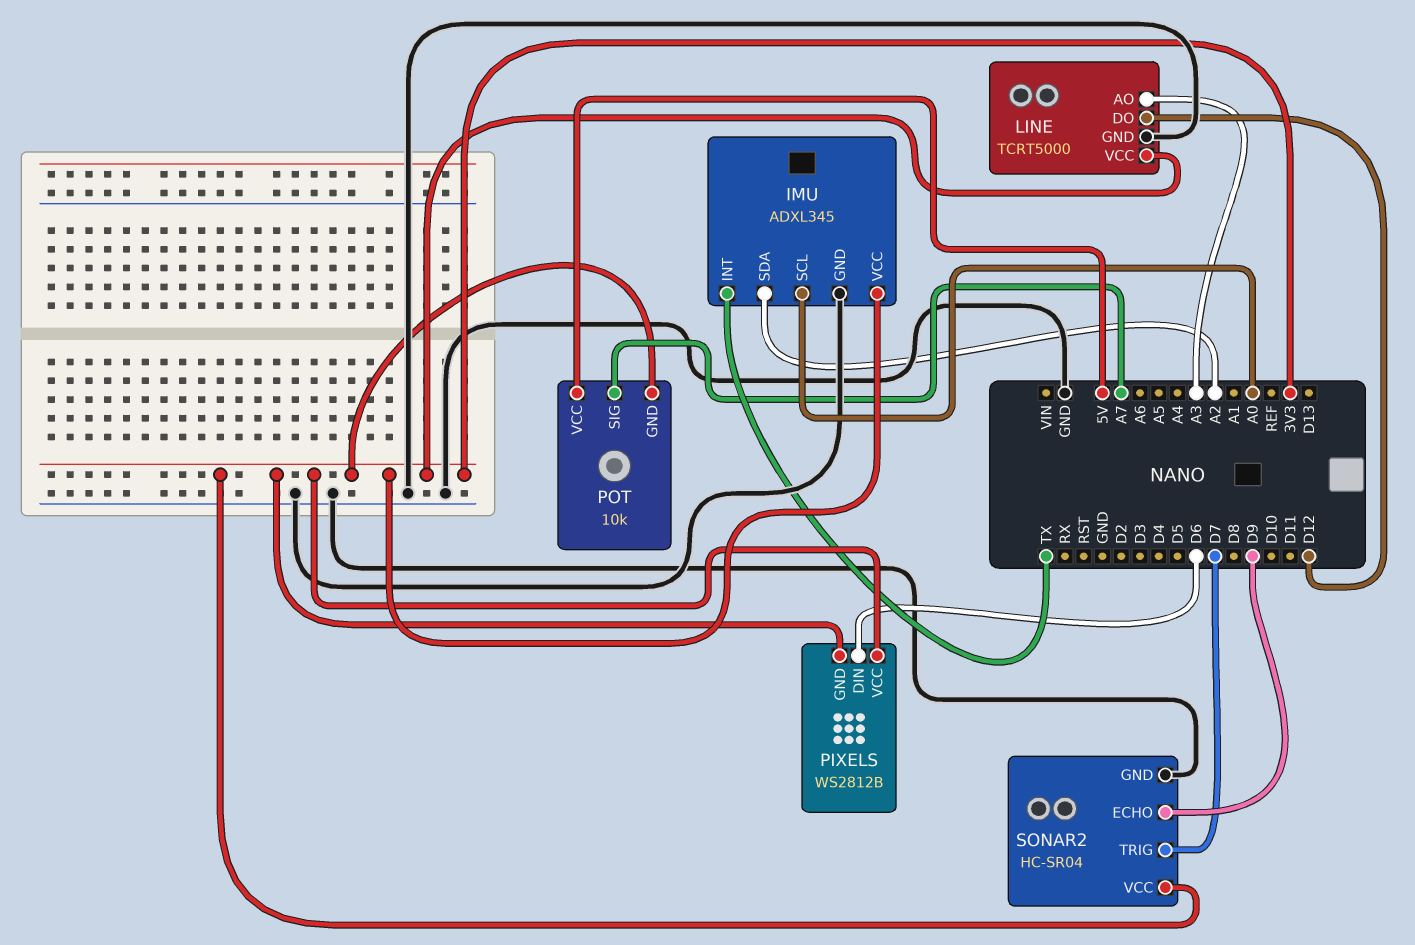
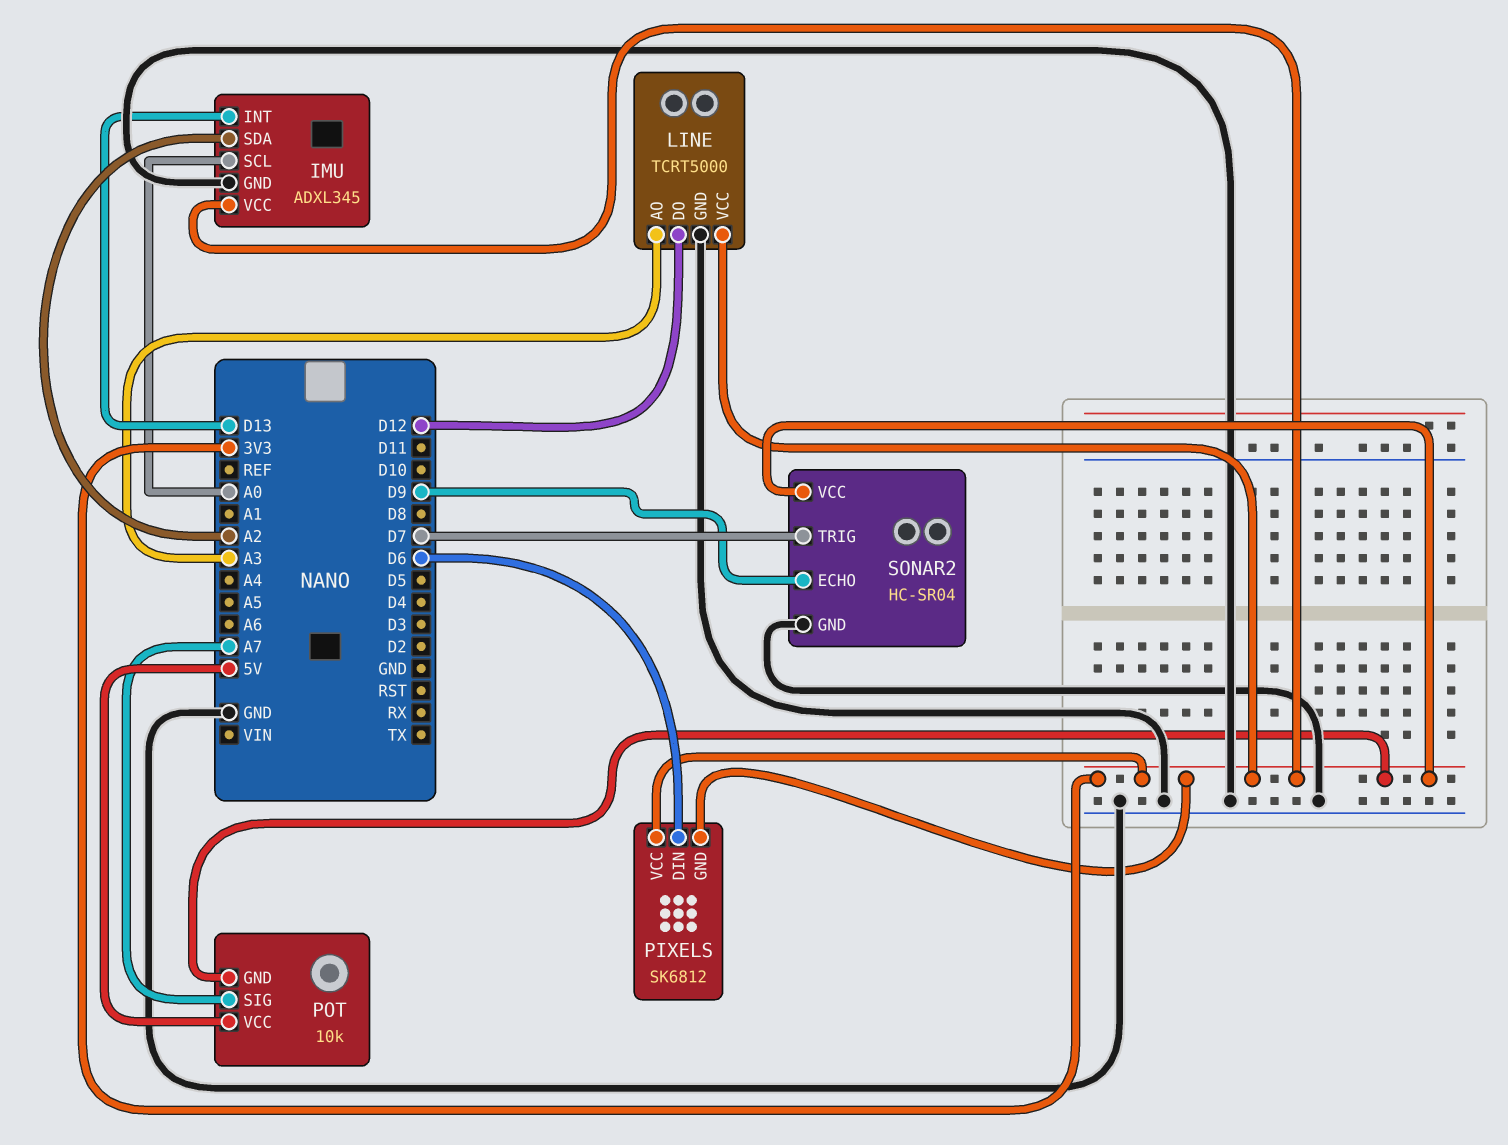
IMU pin INT: TX -> D13
PIXELS: WS2812B -> SK6812

